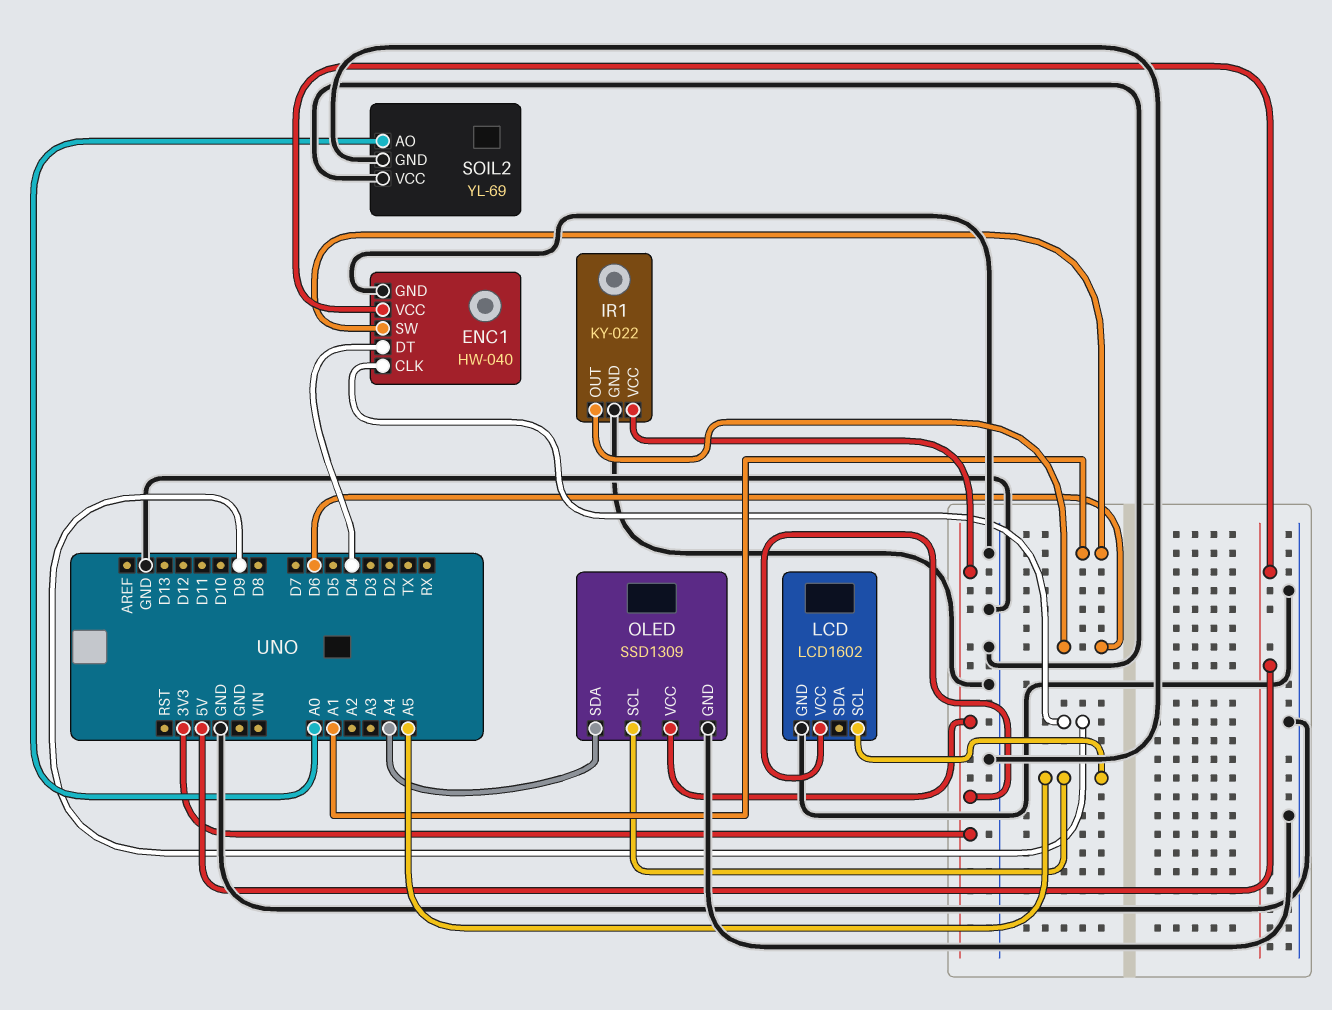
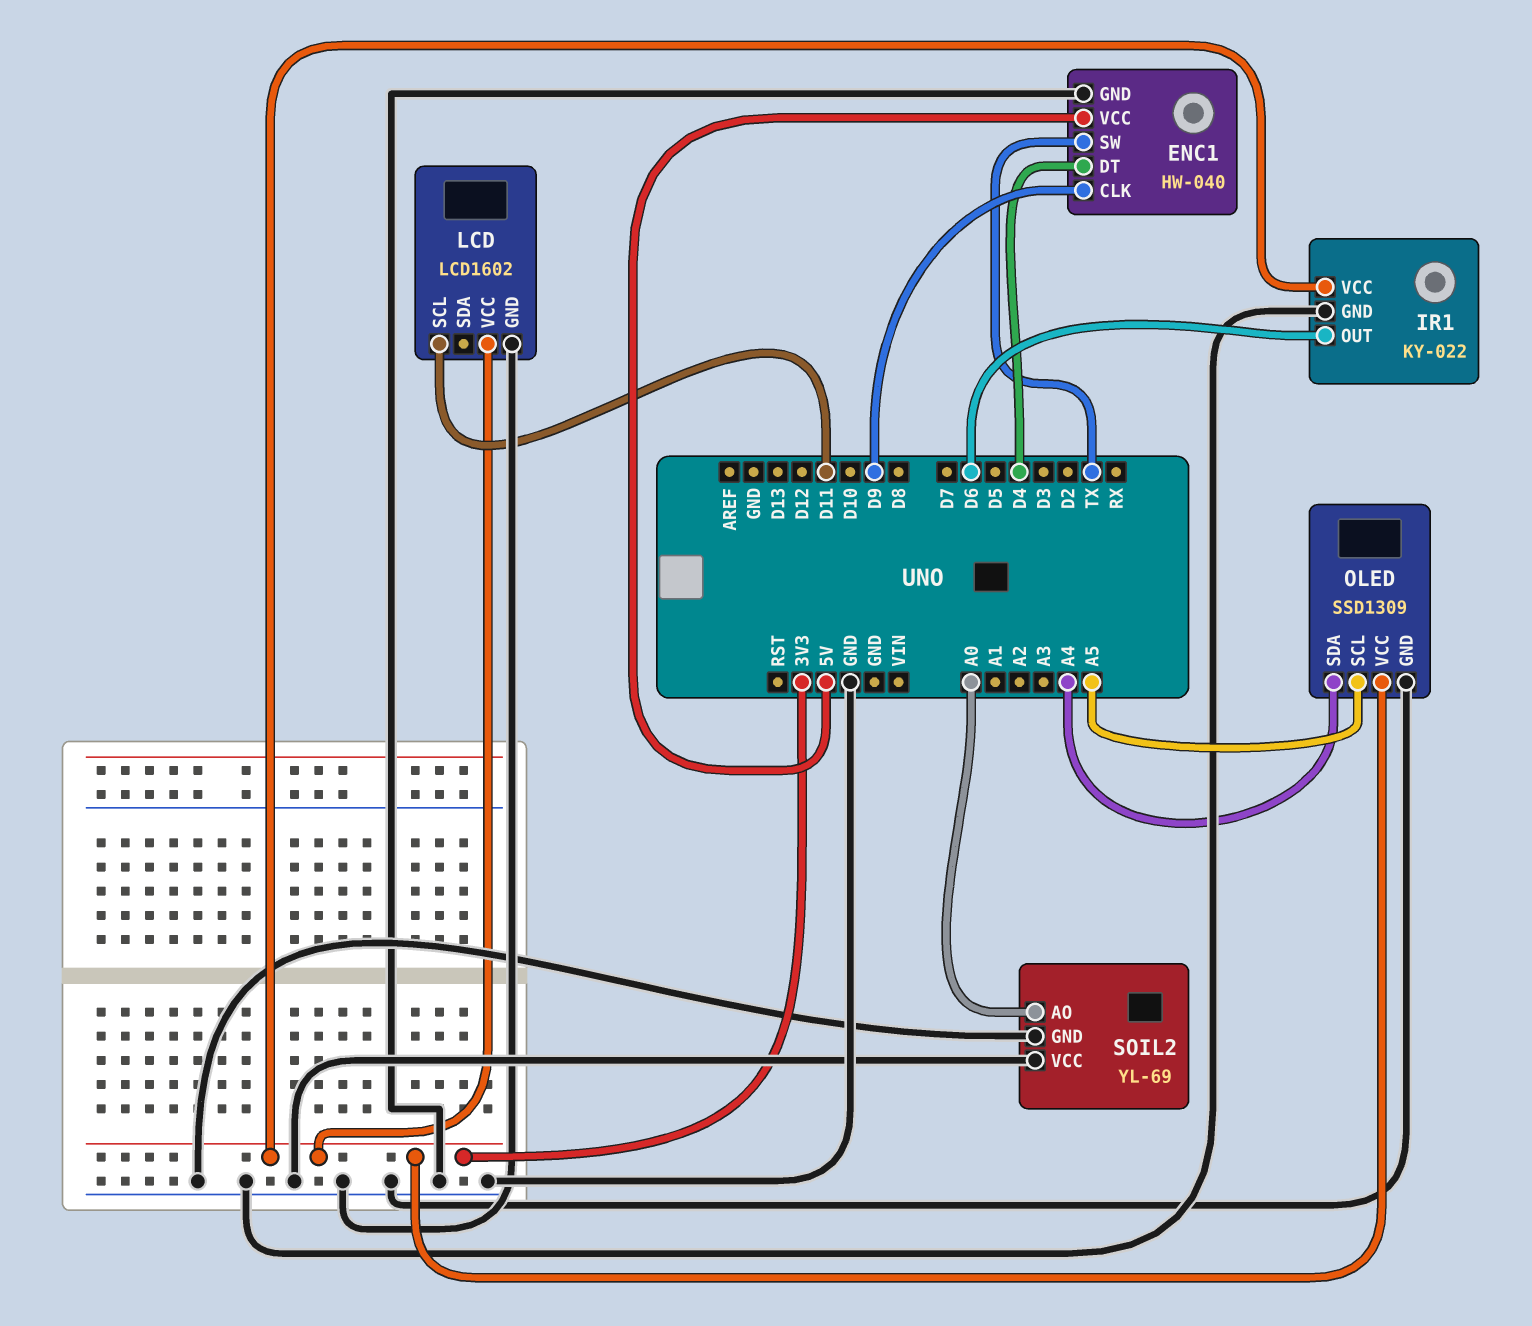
ENC1 pin SW: A1 -> TX
LCD pin SCL: A5 -> D11

